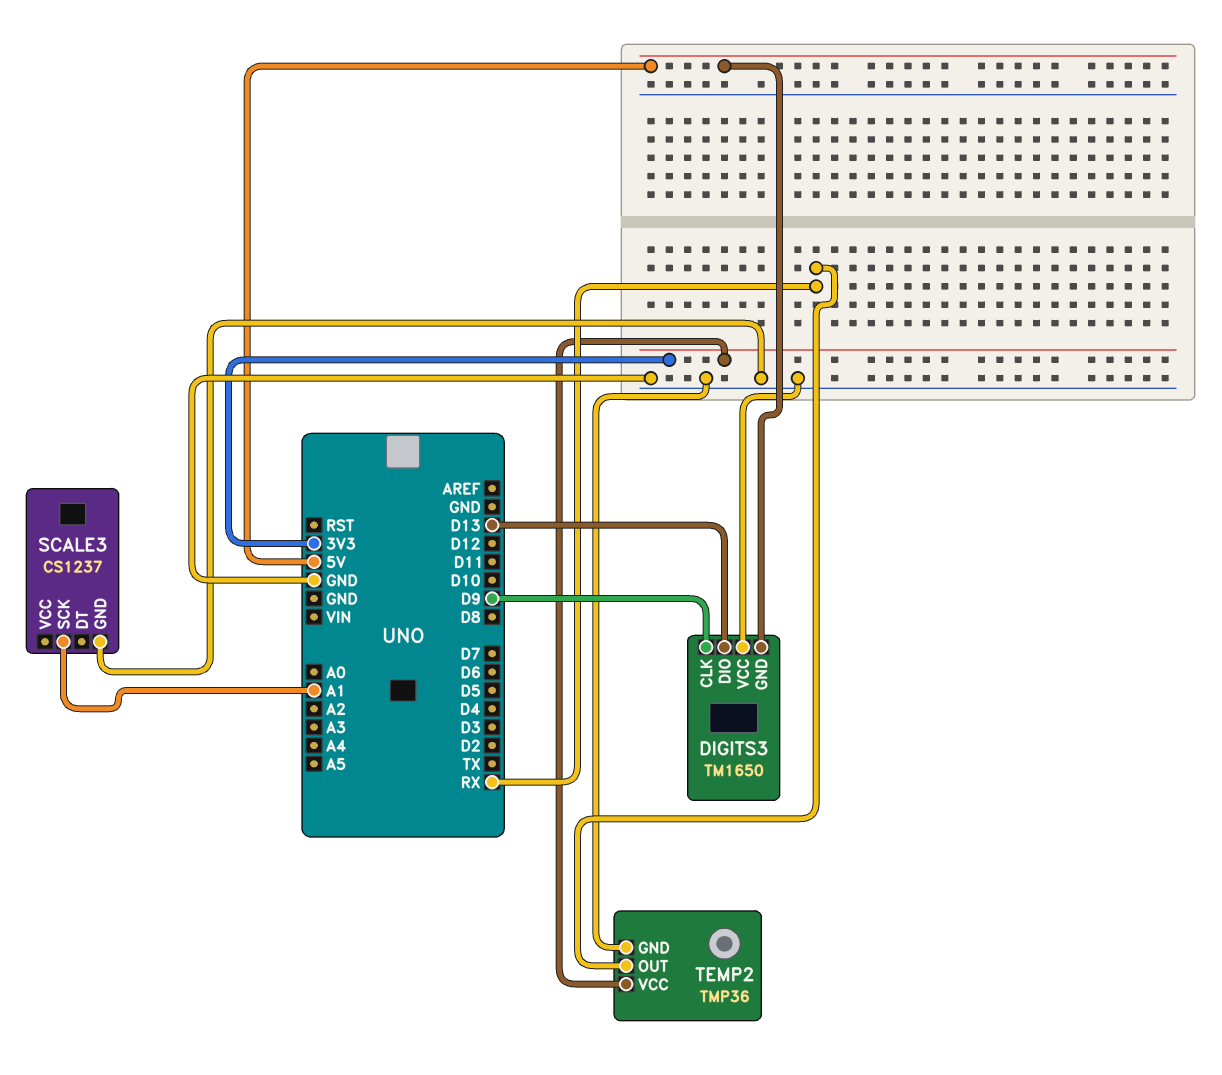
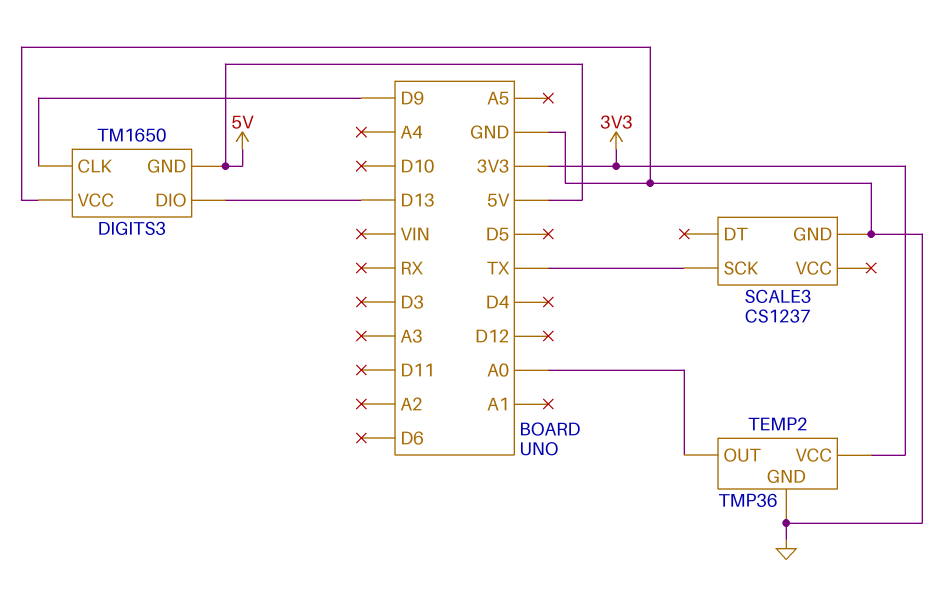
SCALE3 pin SCK: A1 -> TX
TEMP2 pin OUT: RX -> A0

